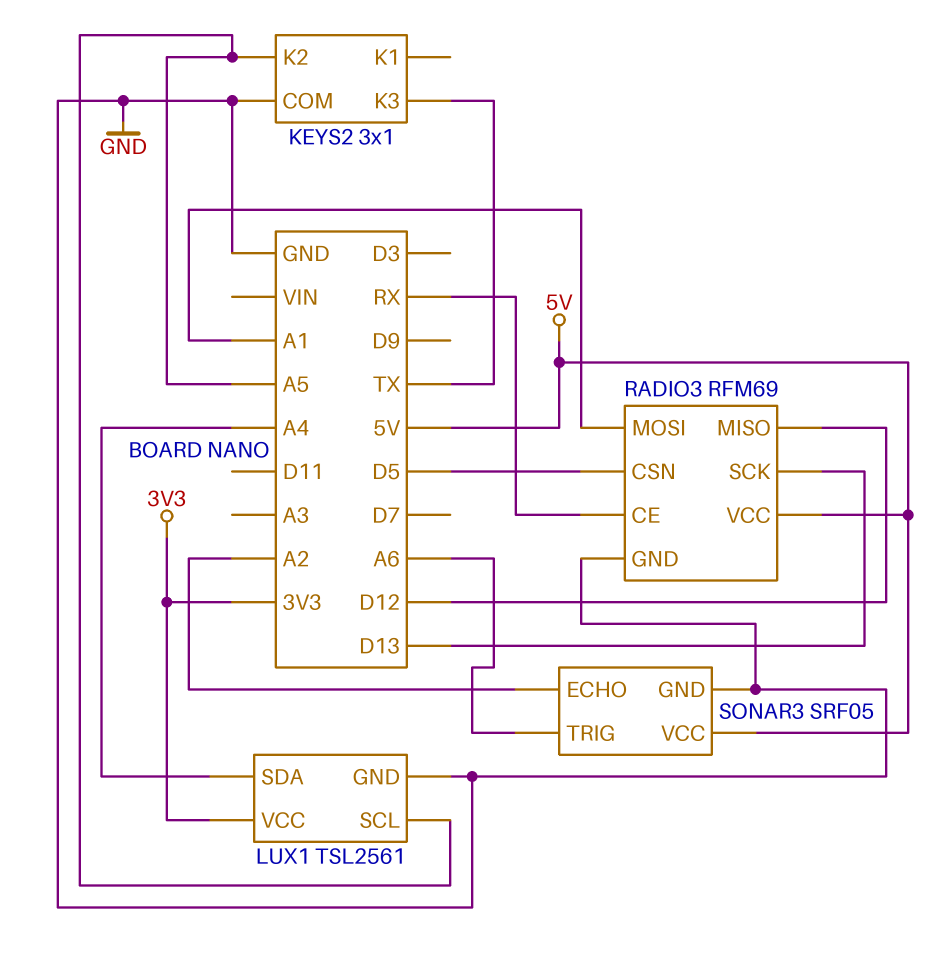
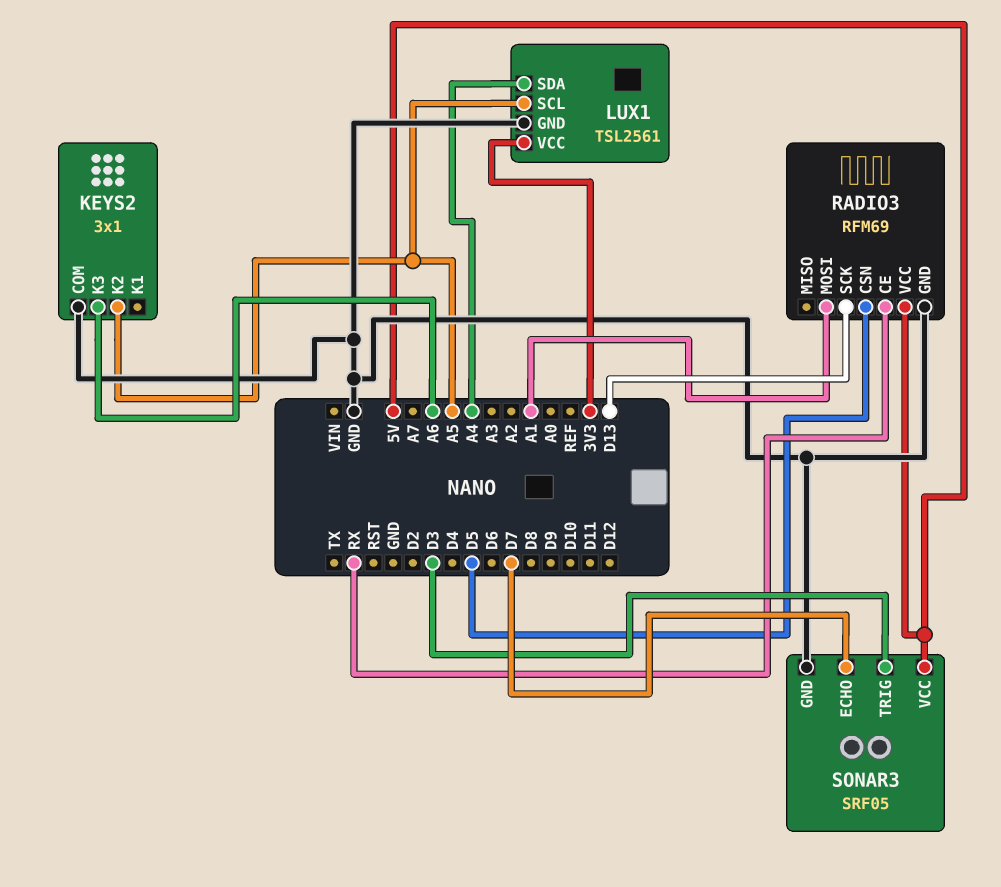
KEYS2 pin K3: TX -> A6
RADIO3 pin MISO: D12 -> none
SONAR3 pin ECHO: A2 -> D7
SONAR3 pin TRIG: A6 -> D3

